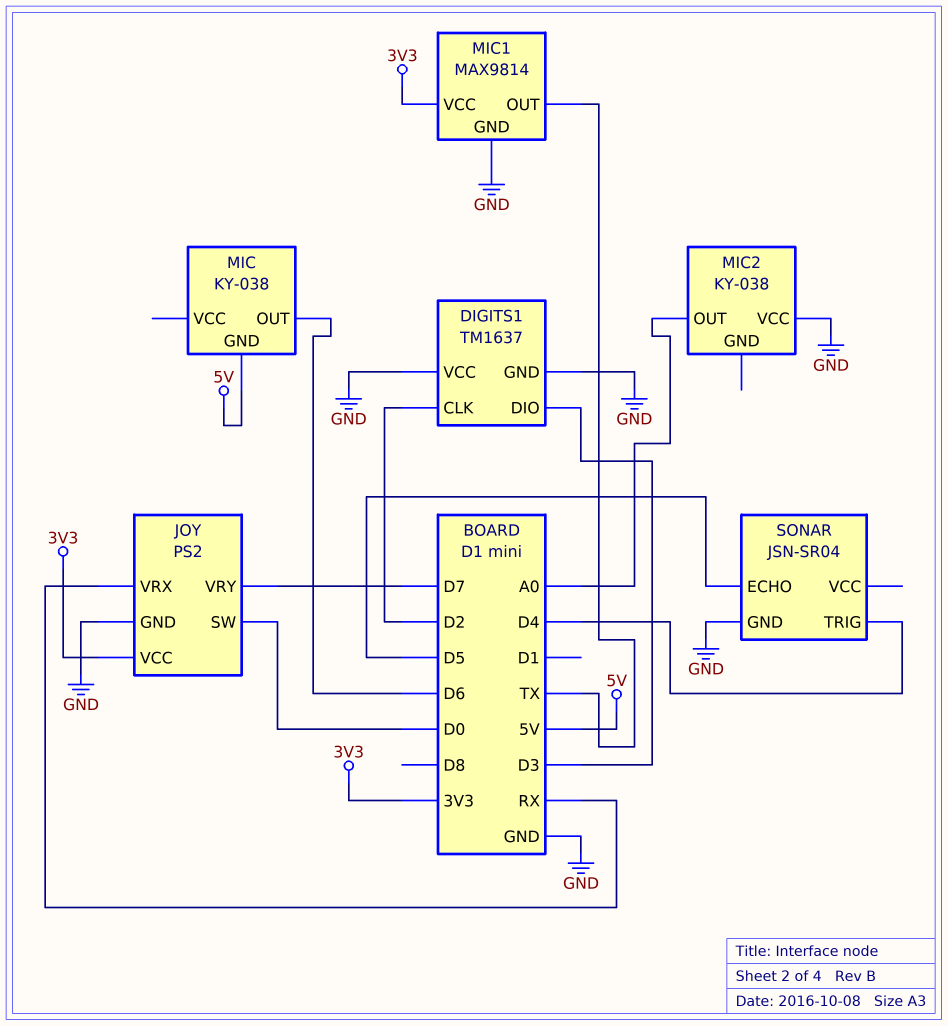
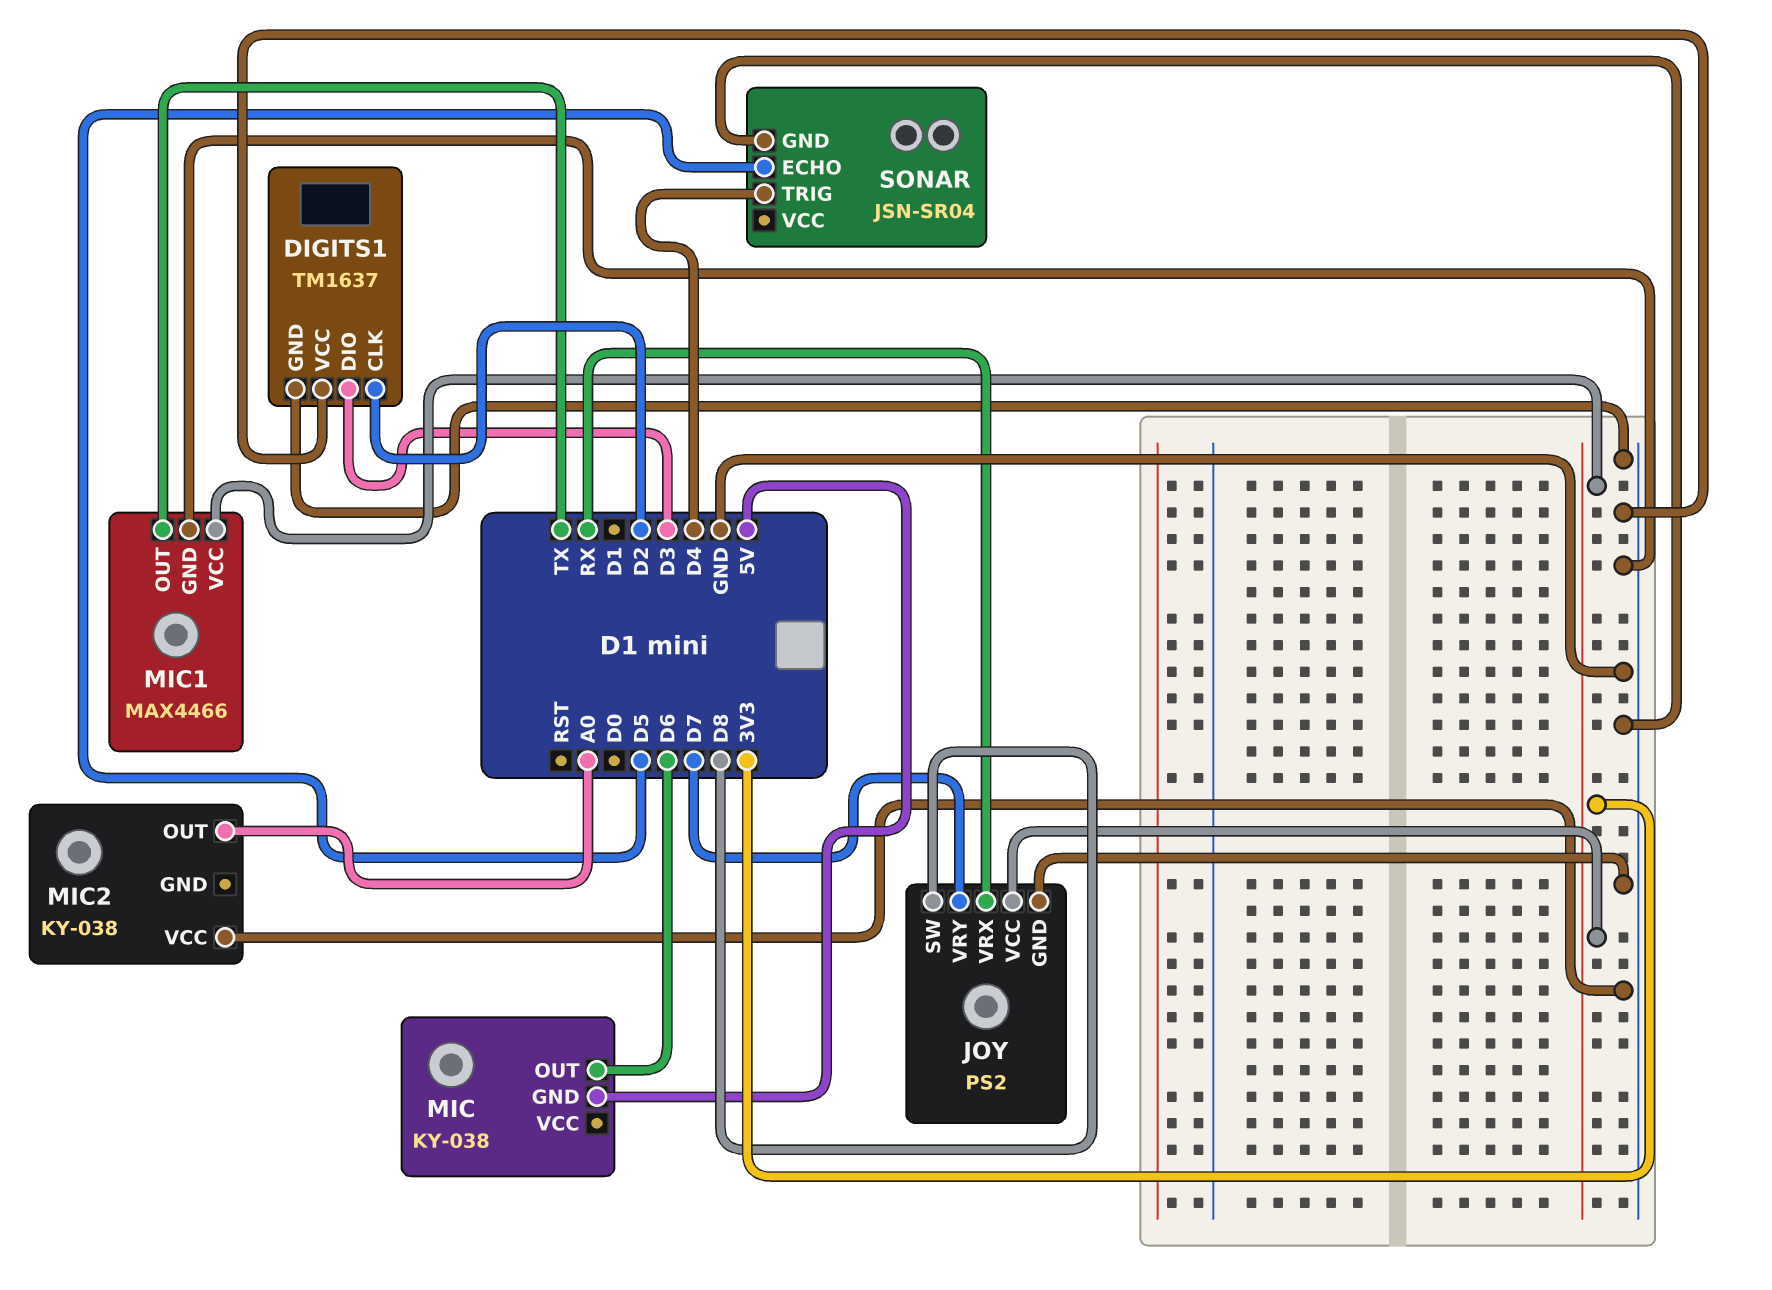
JOY pin SW: D0 -> D8
MIC1: MAX9814 -> MAX4466

